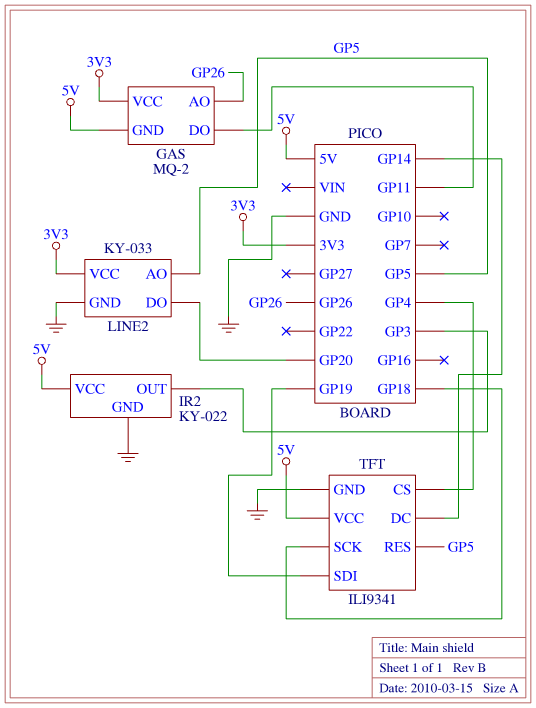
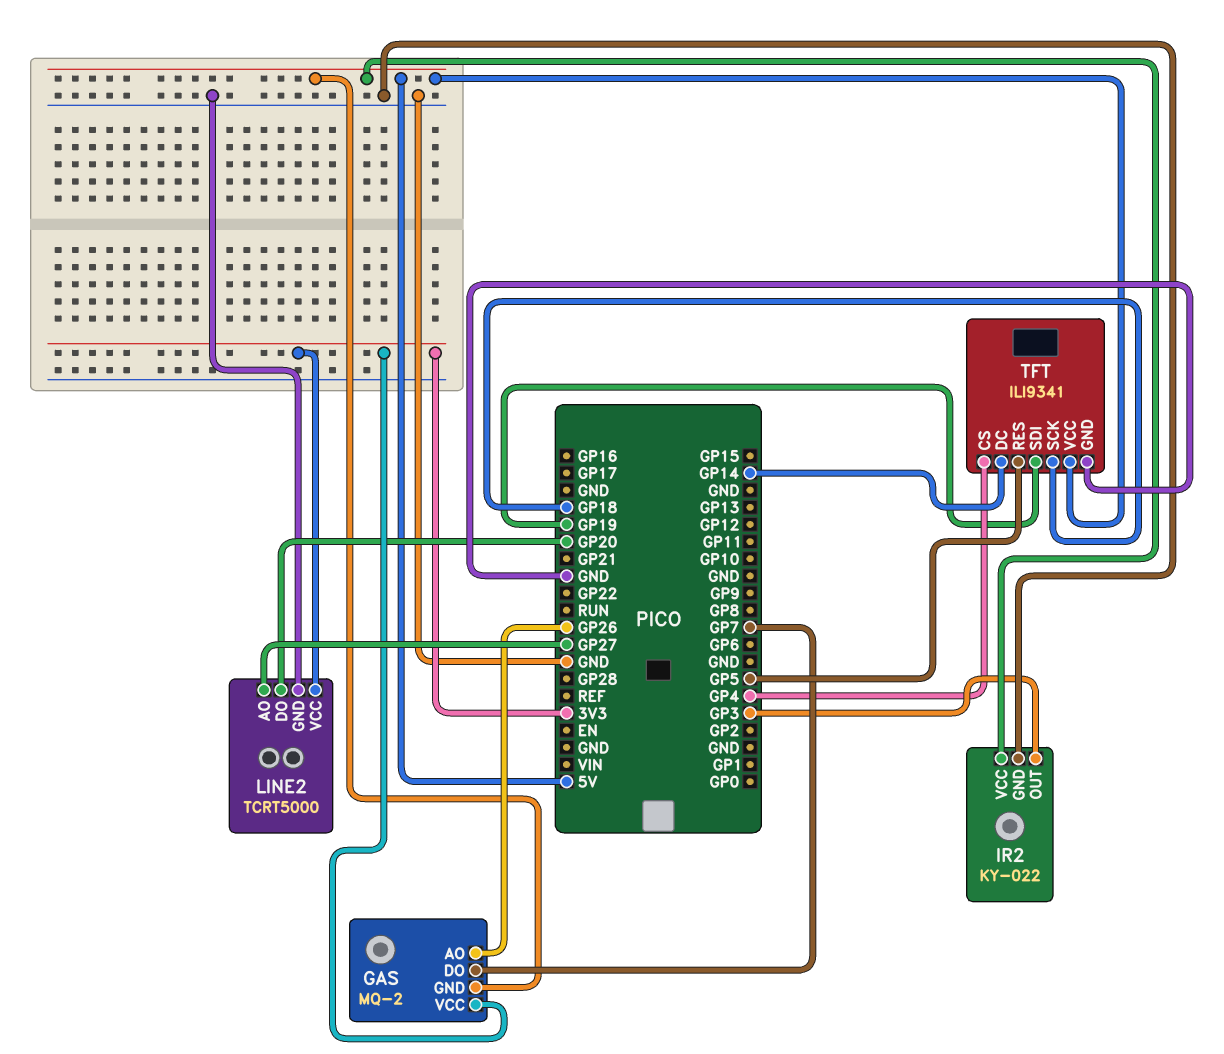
GAS pin DO: GP11 -> GP7
LINE2: KY-033 -> TCRT5000
LINE2 pin AO: GP5 -> GP27

